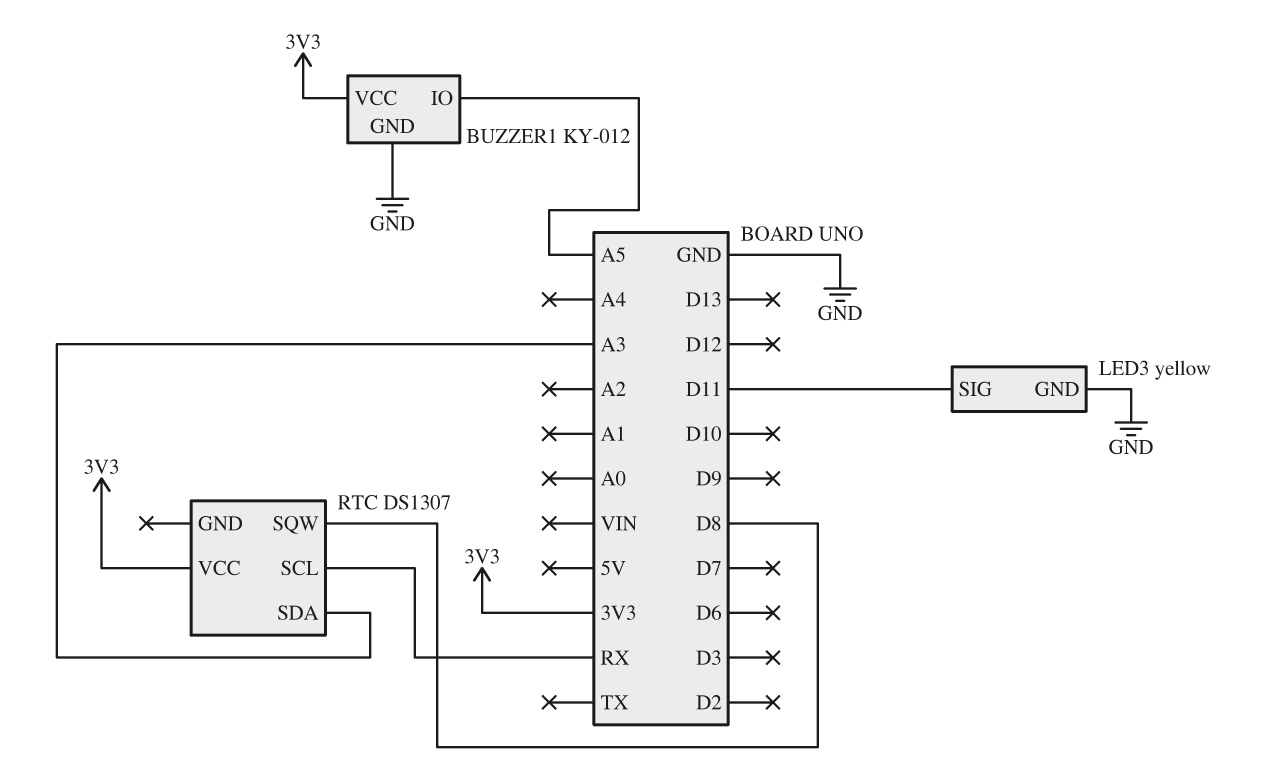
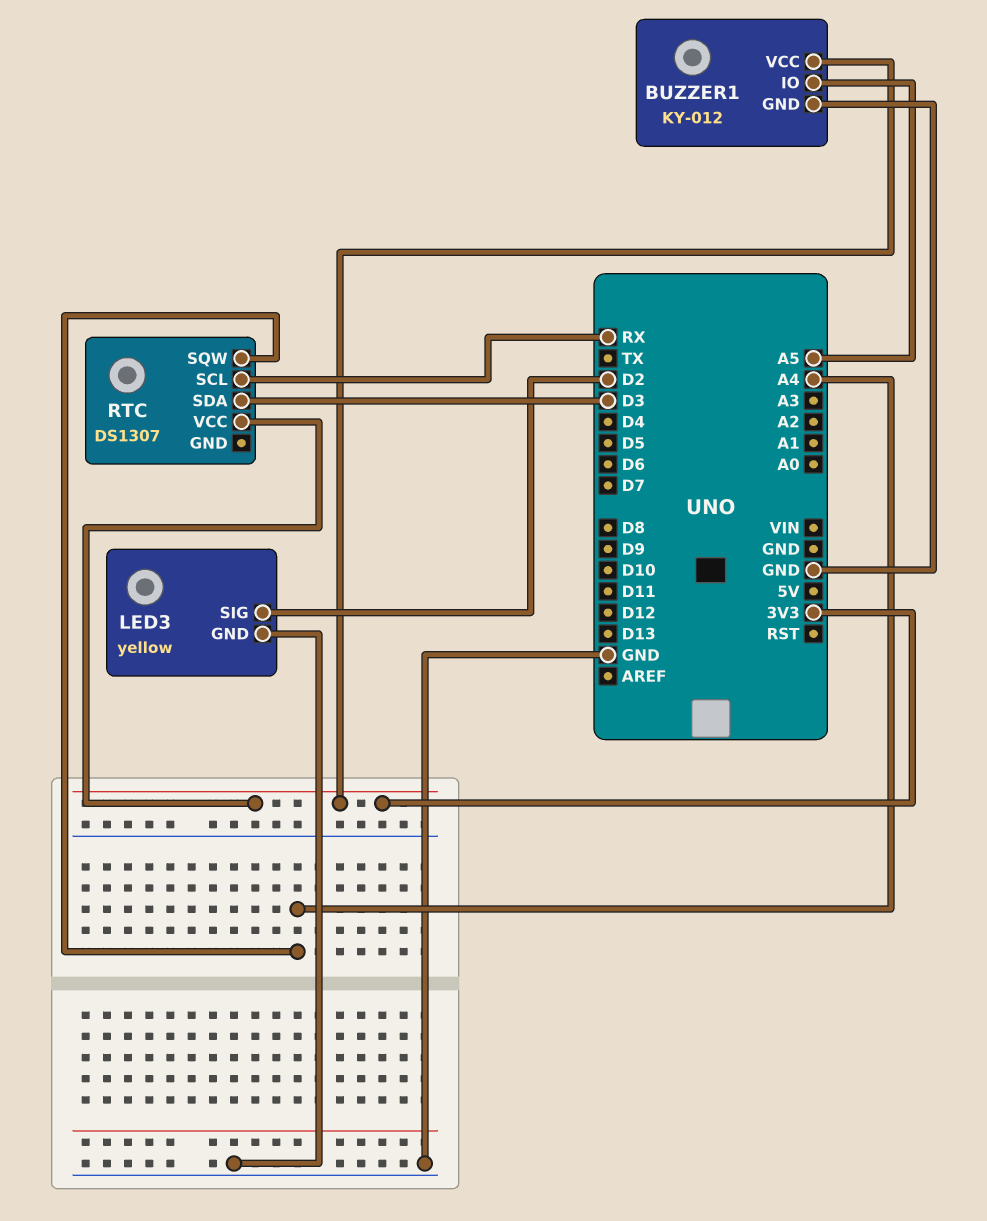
LED3 pin SIG: D11 -> D2
RTC pin SDA: A3 -> D3
RTC pin SQW: D8 -> A4

